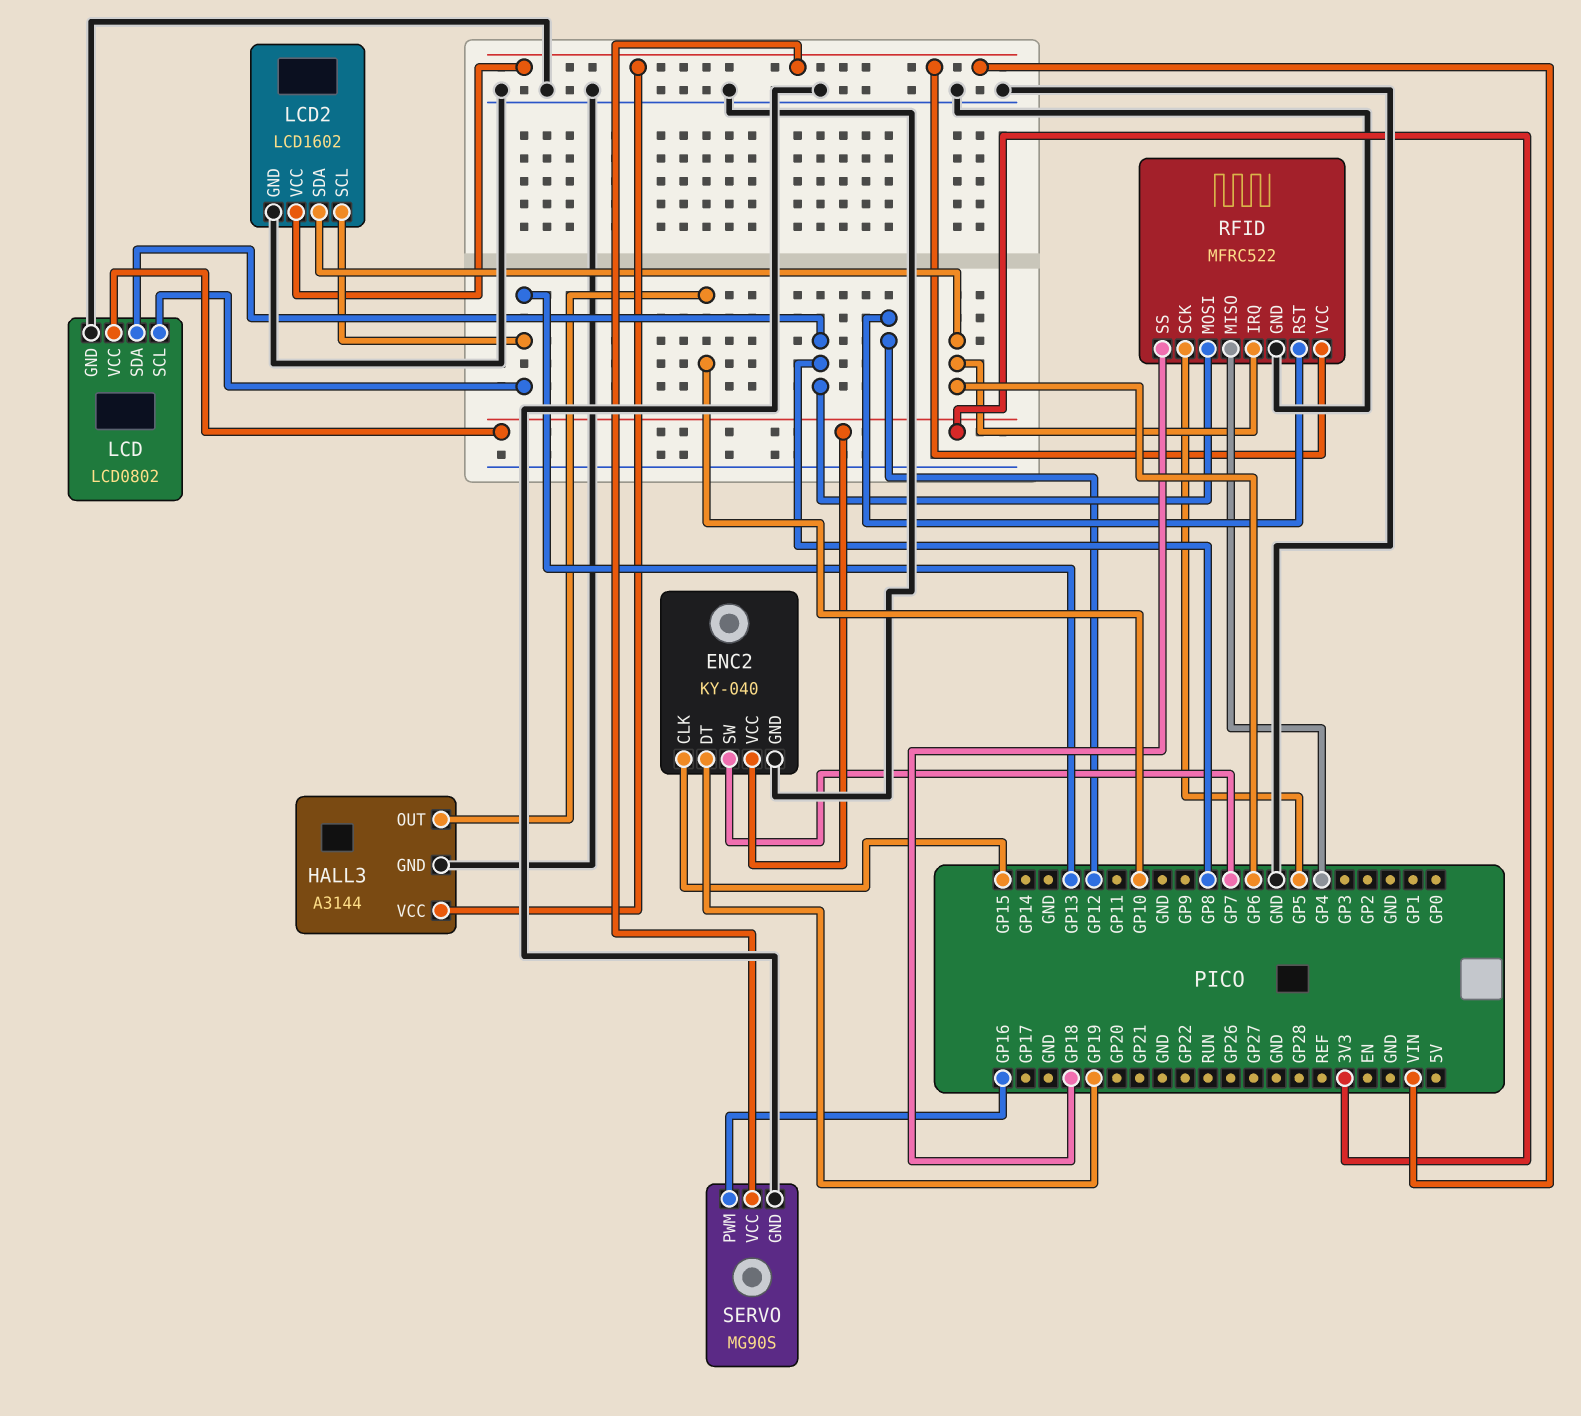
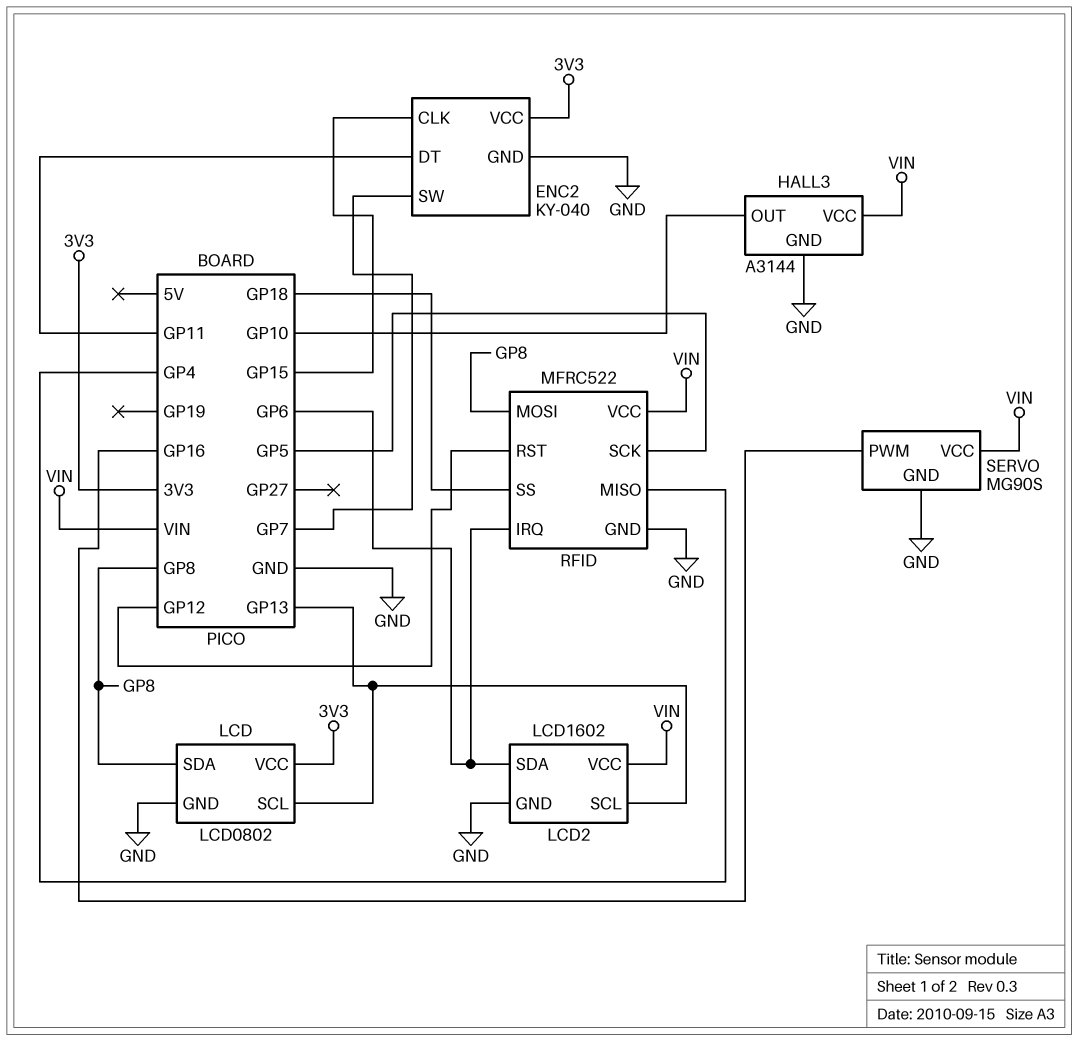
ENC2 pin DT: GP19 -> GP11

